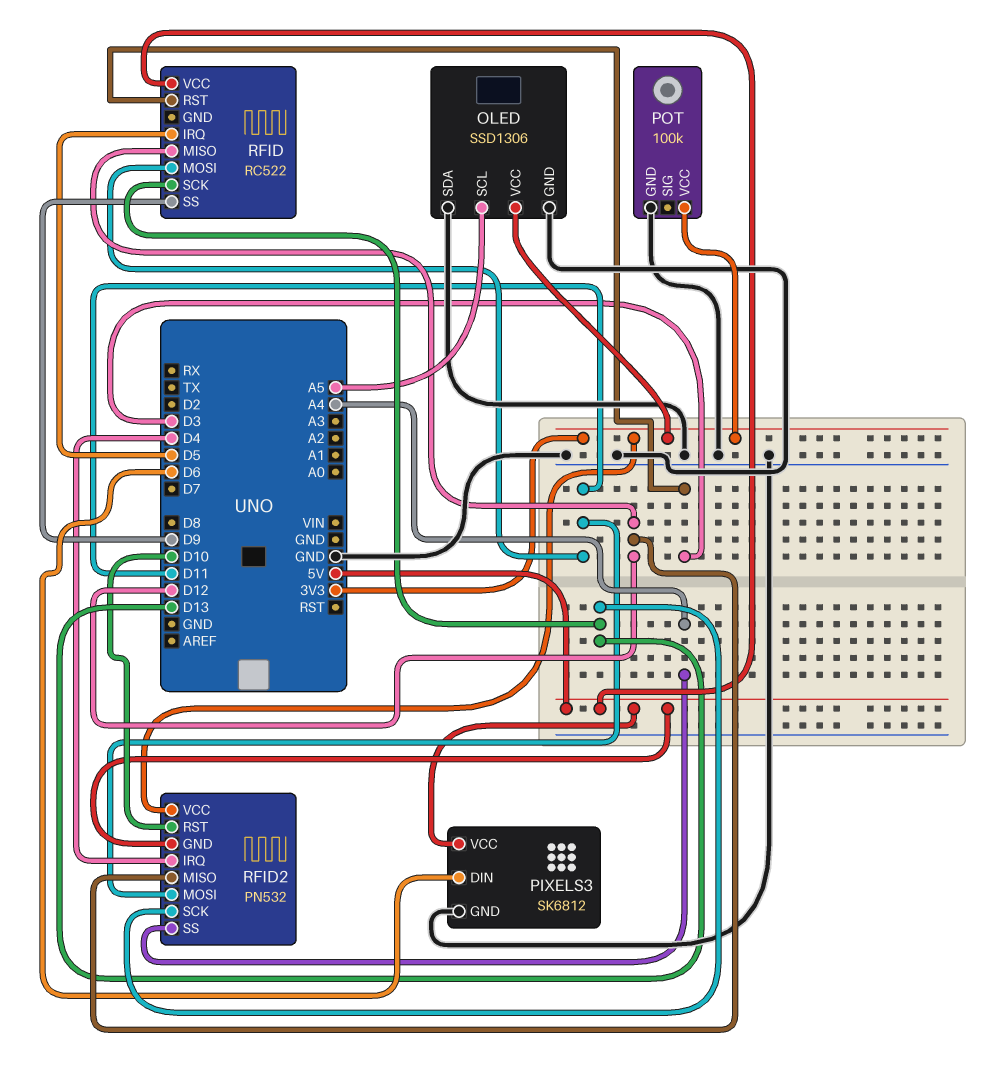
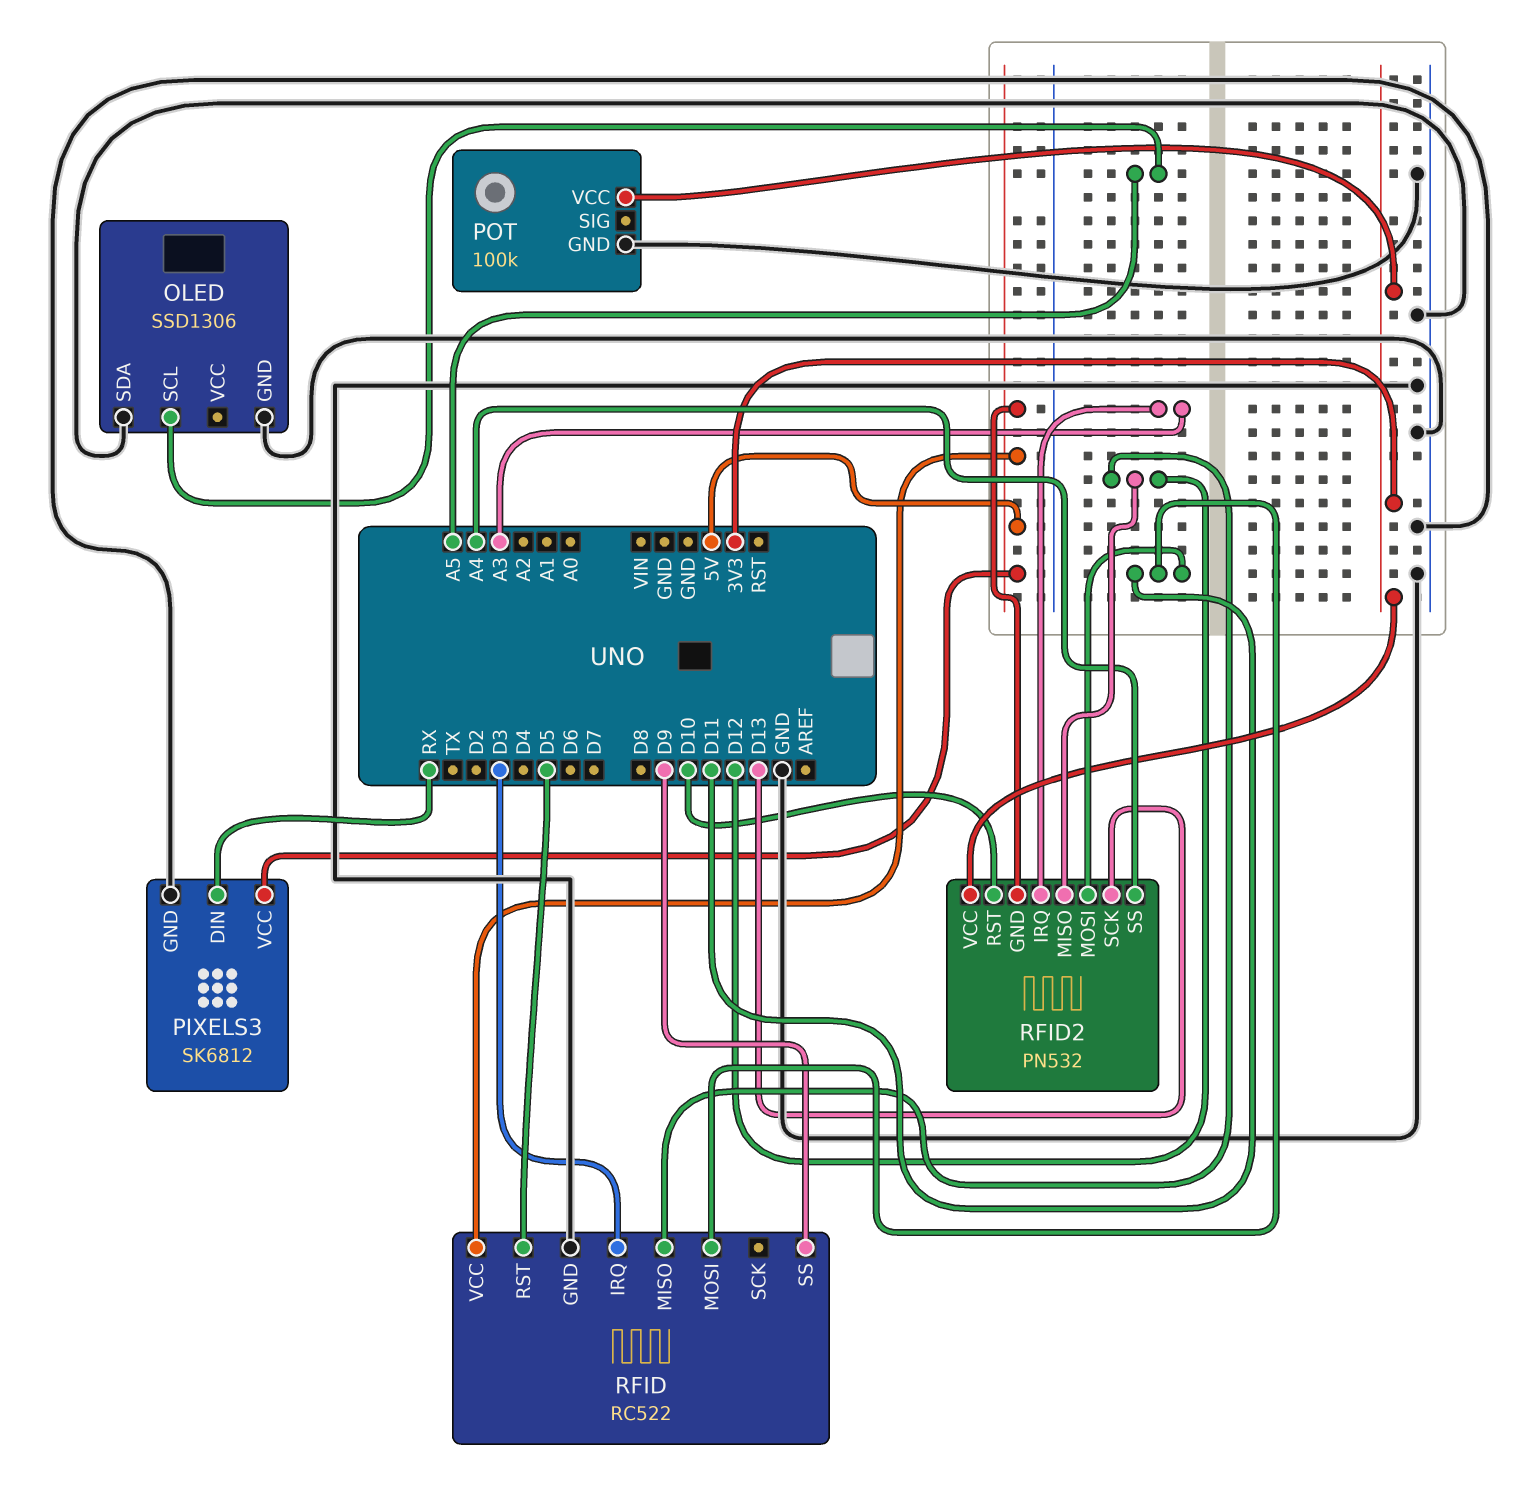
OLED pin VCC: 3V3 -> none
PIXELS3 pin DIN: D6 -> RX
RFID pin GND: none -> GND
RFID pin IRQ: D5 -> D3
RFID pin RST: D3 -> D5
RFID pin SCK: D13 -> none
RFID2 pin IRQ: D4 -> A3

